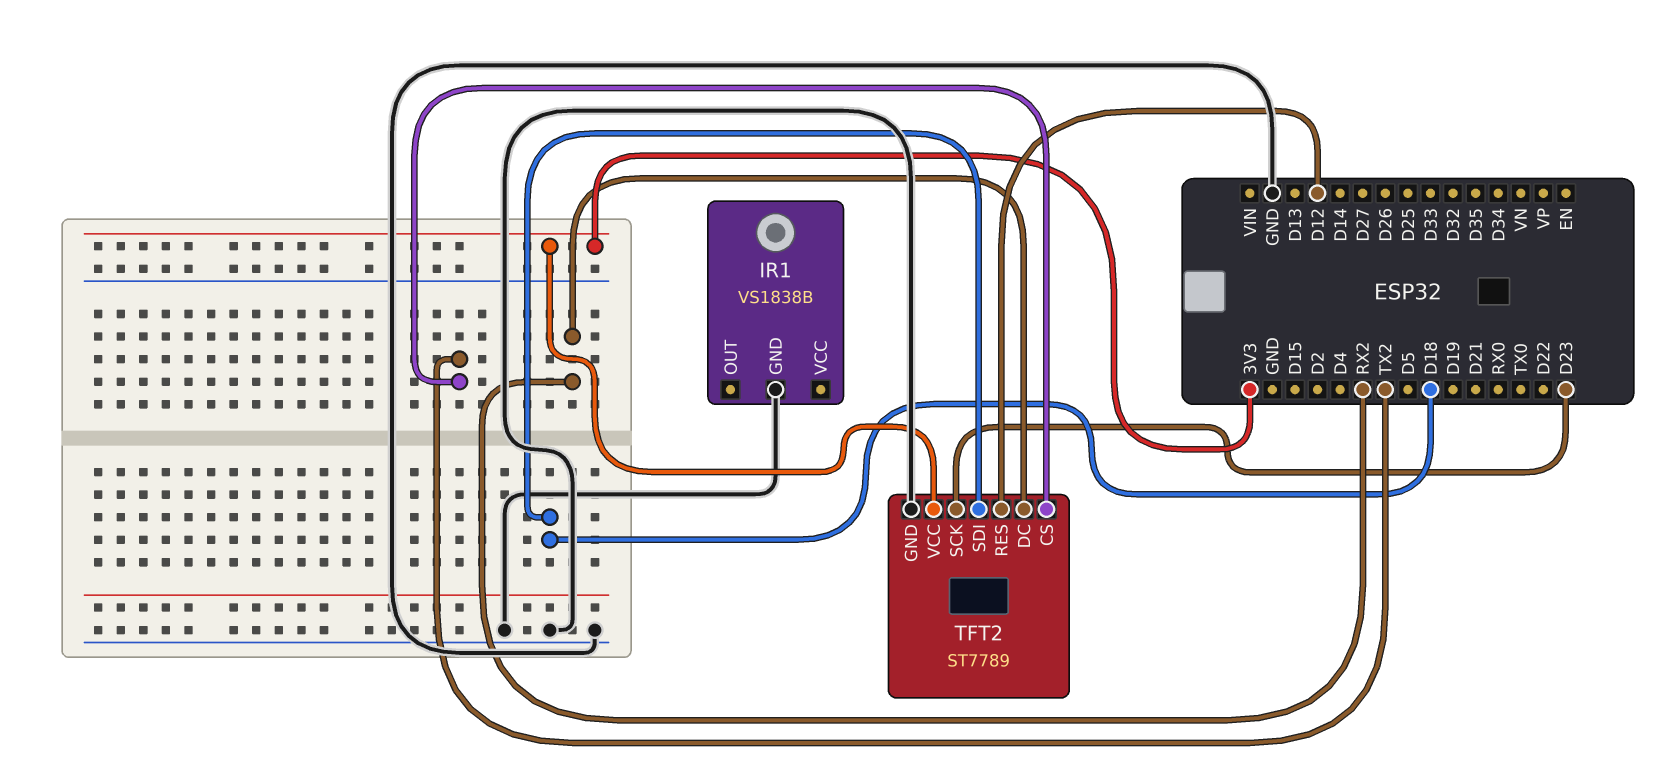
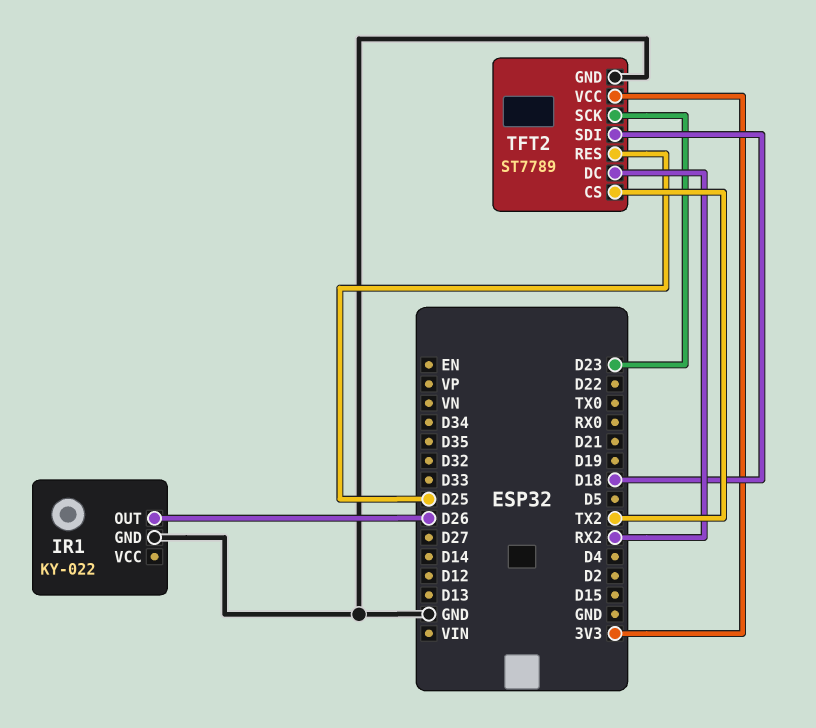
IR1: VS1838B -> KY-022
IR1 pin OUT: none -> D26
TFT2 pin RES: D12 -> D25

